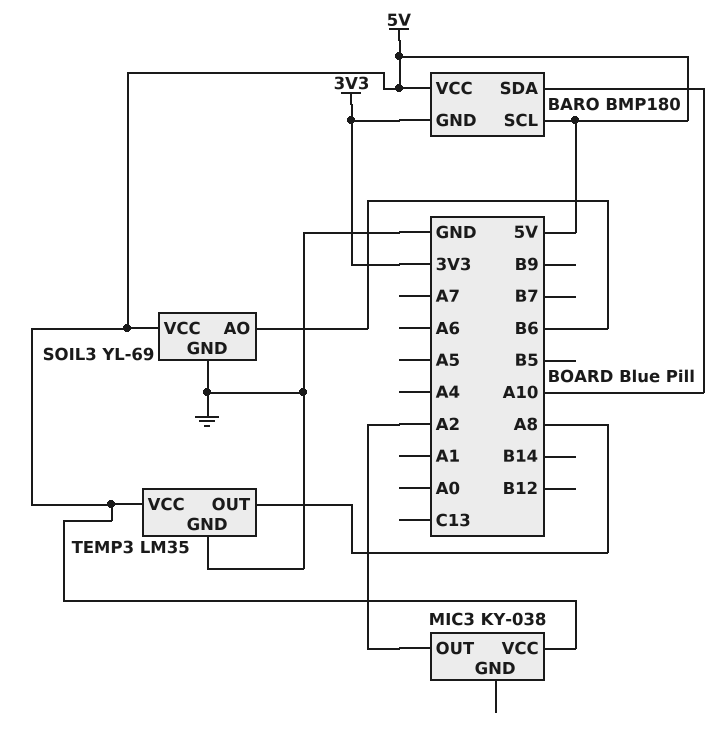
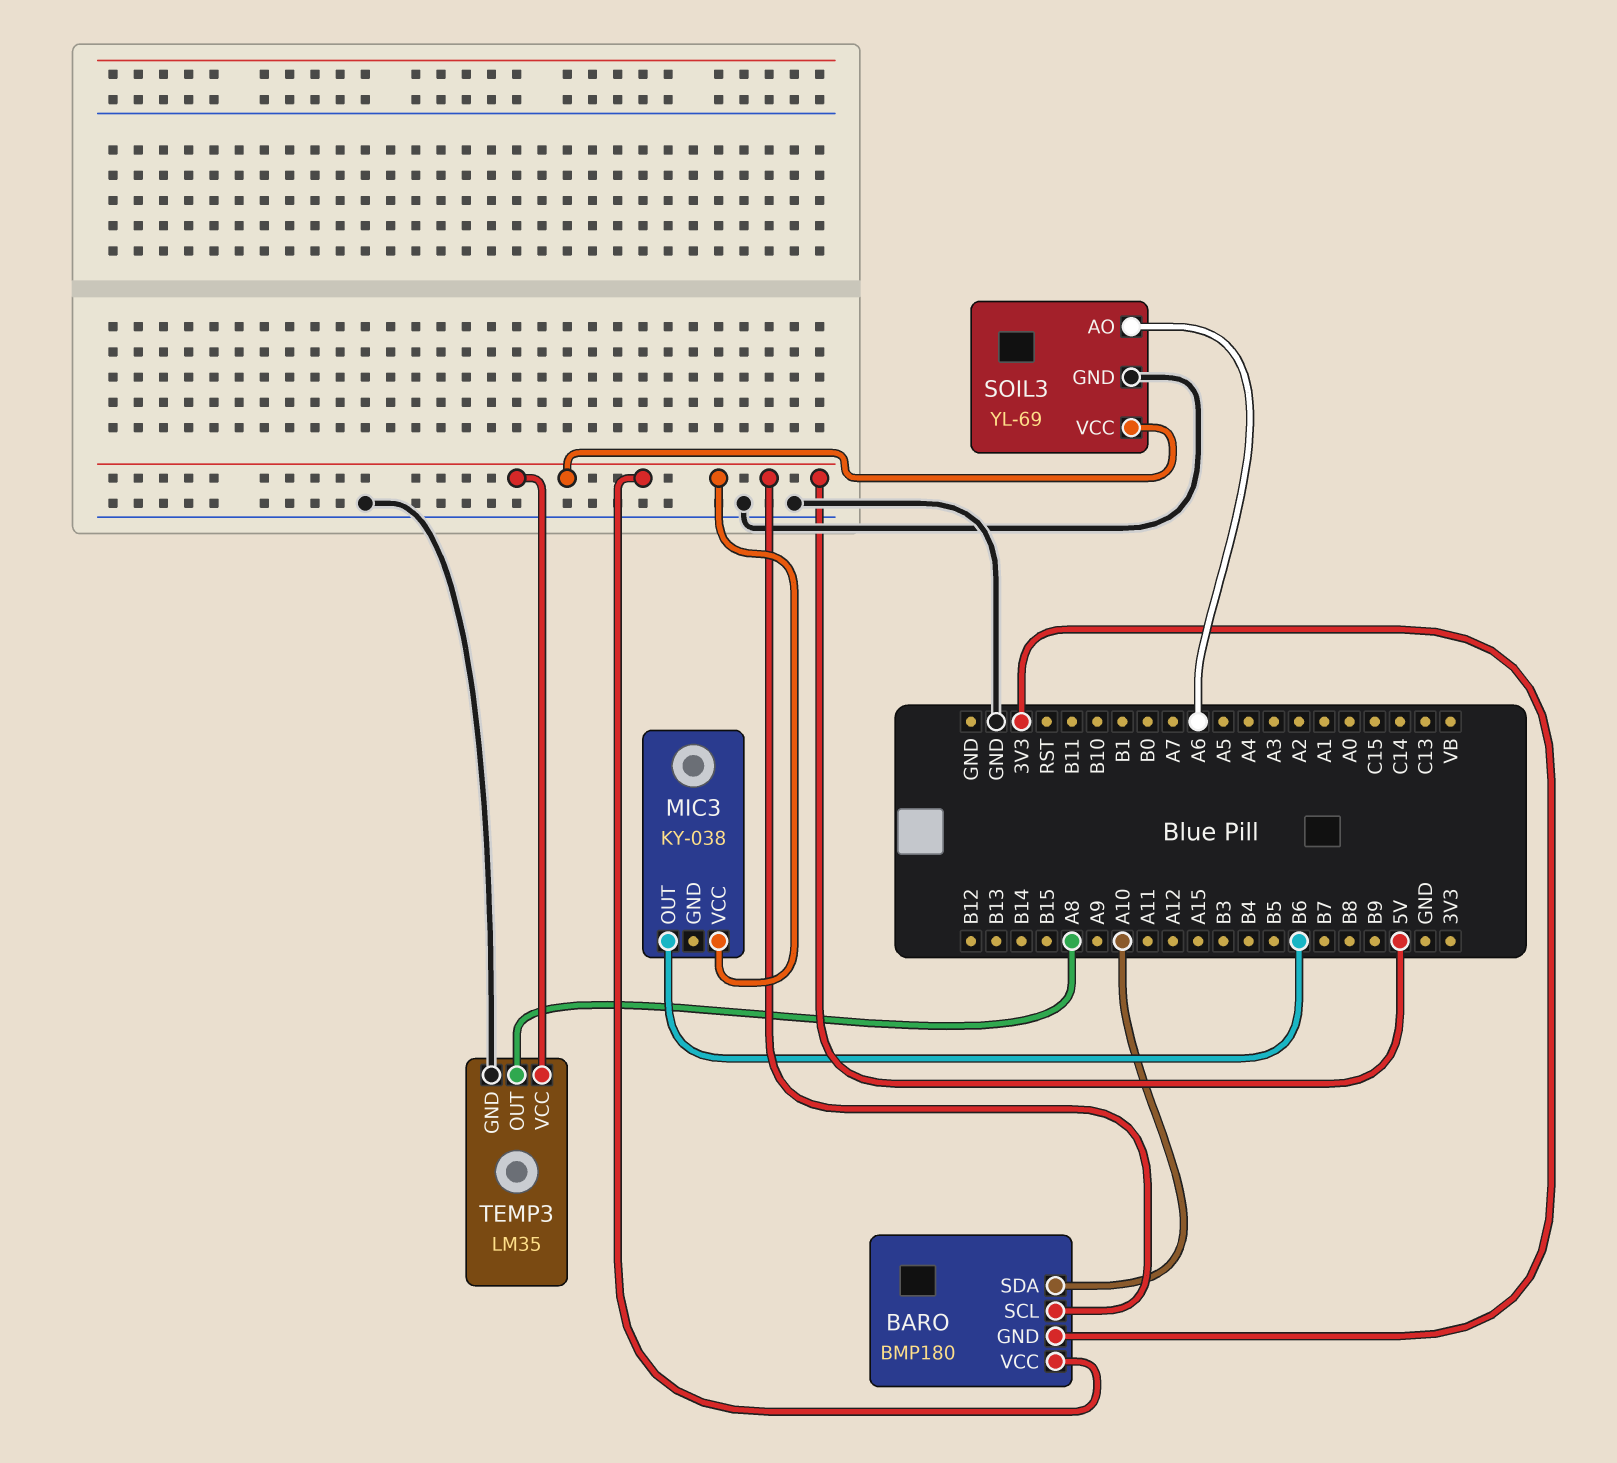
MIC3 pin OUT: A2 -> B6
SOIL3 pin AO: B6 -> A6

